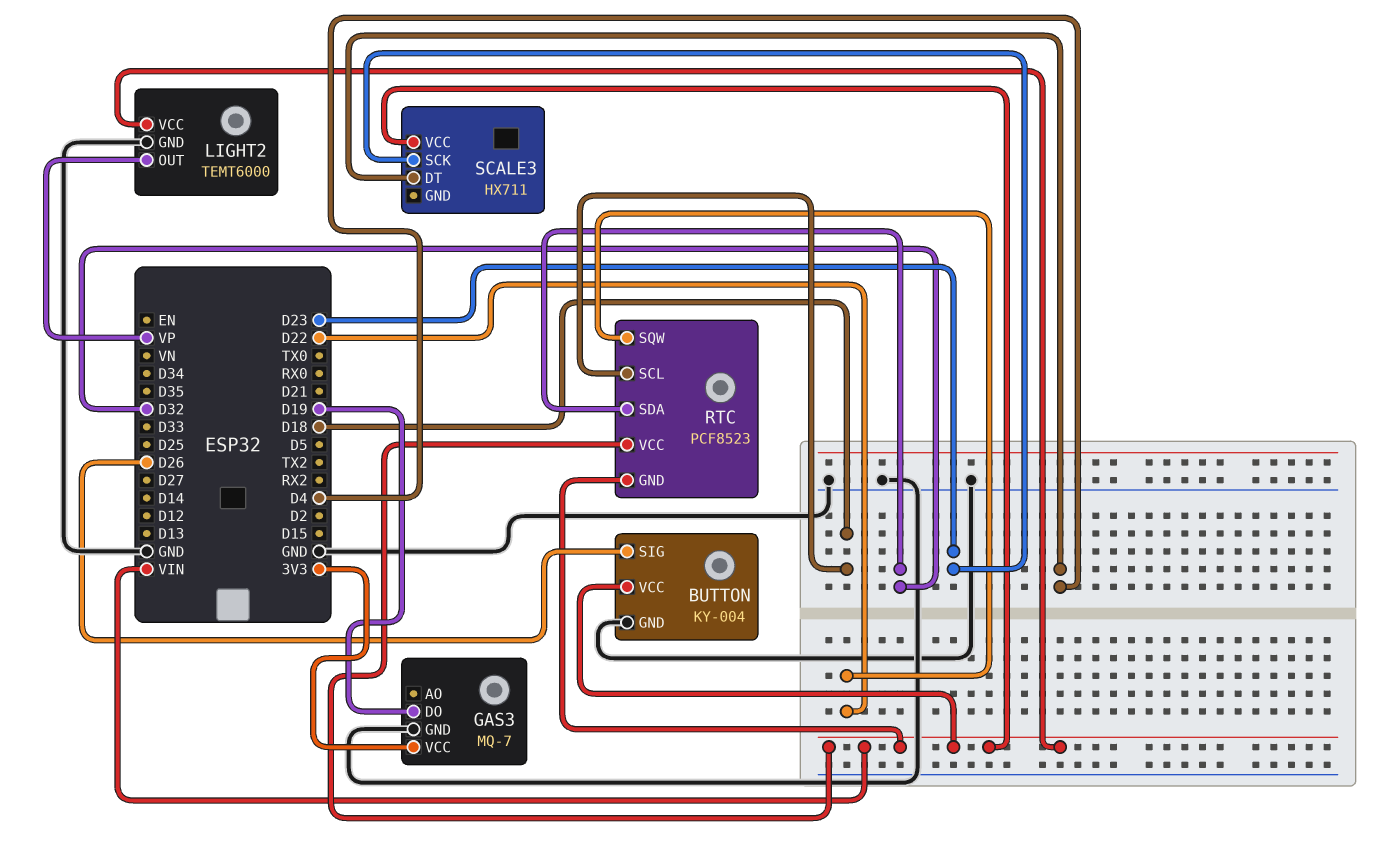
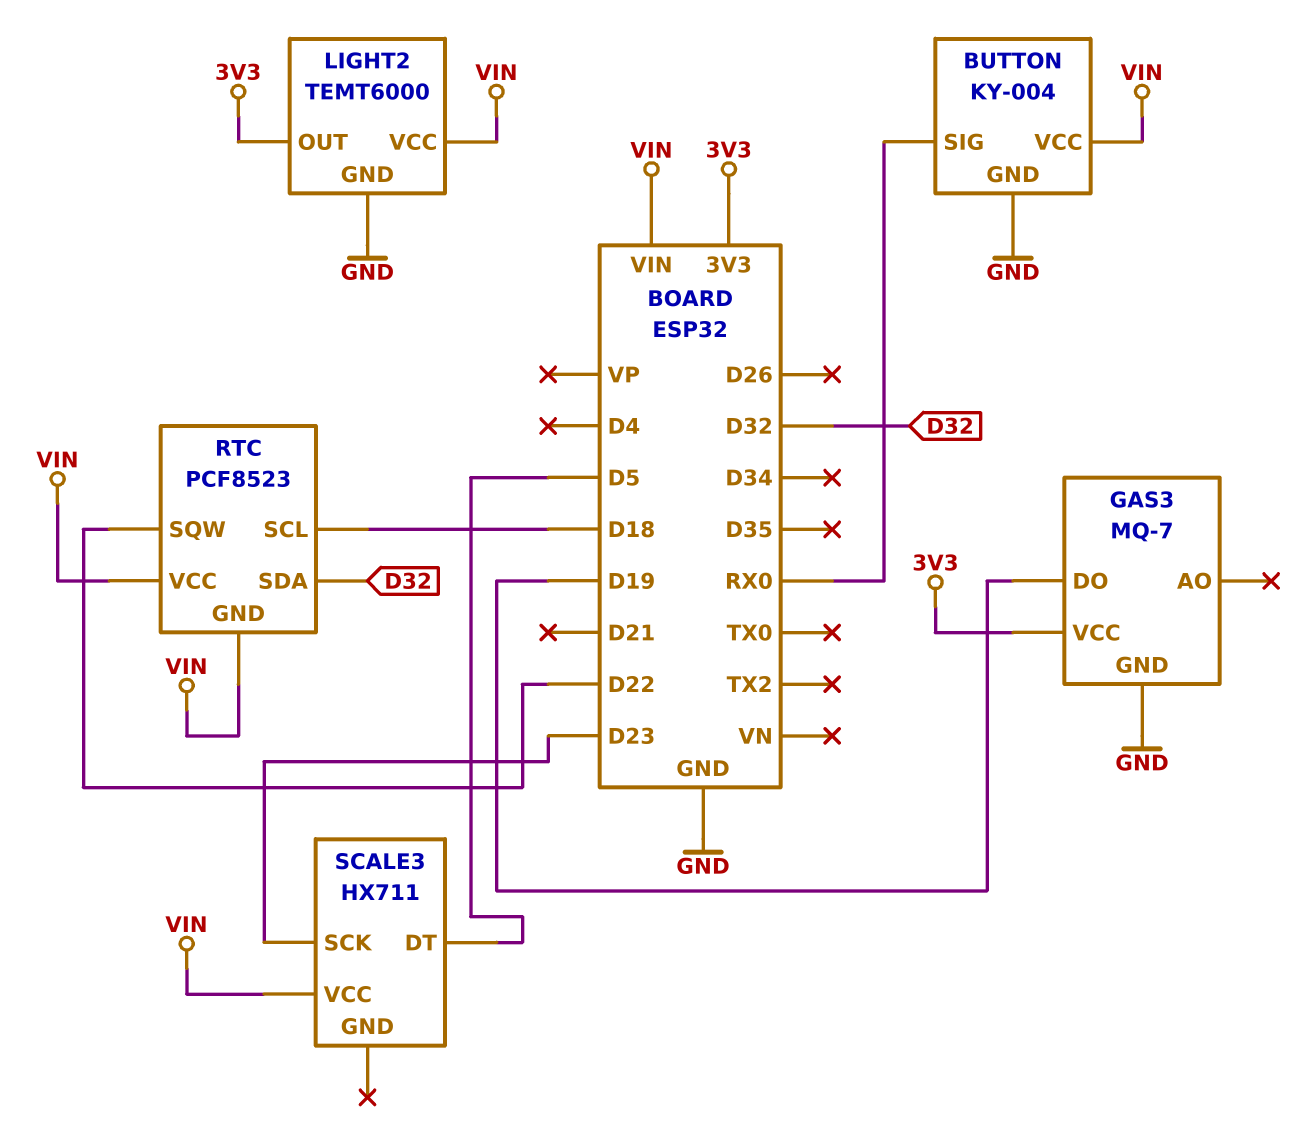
BUTTON pin SIG: D26 -> RX0
LIGHT2 pin OUT: VP -> 3V3
SCALE3 pin DT: D4 -> D5

